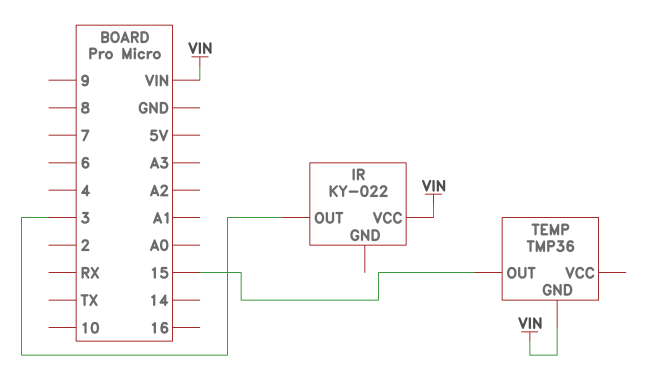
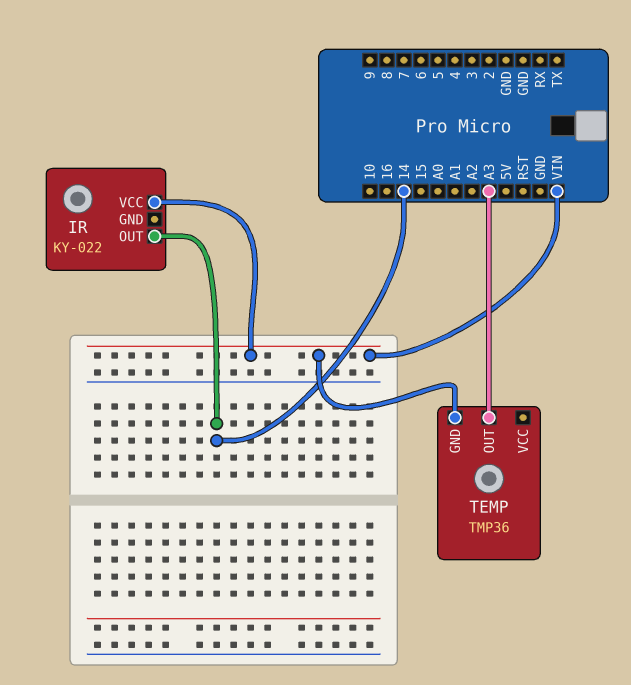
IR pin OUT: 3 -> 14
TEMP pin OUT: 15 -> A3

